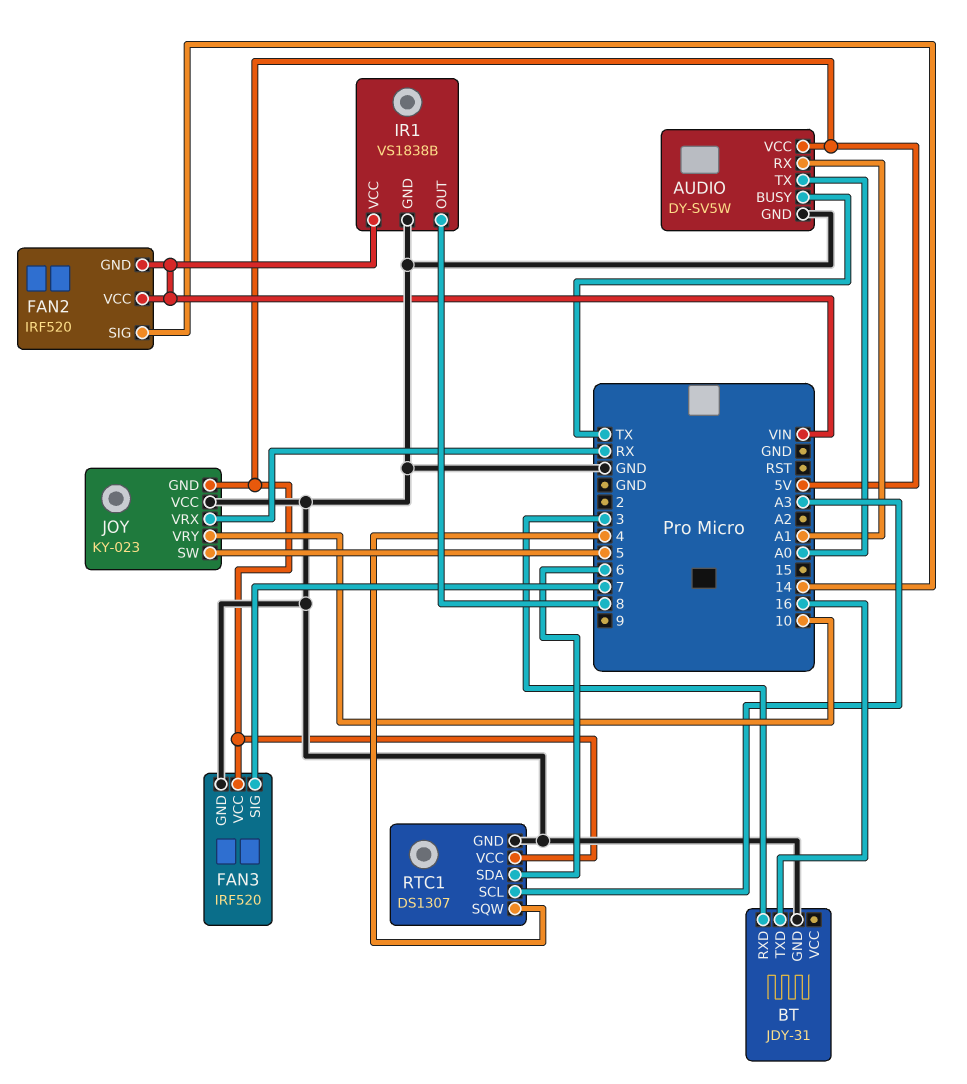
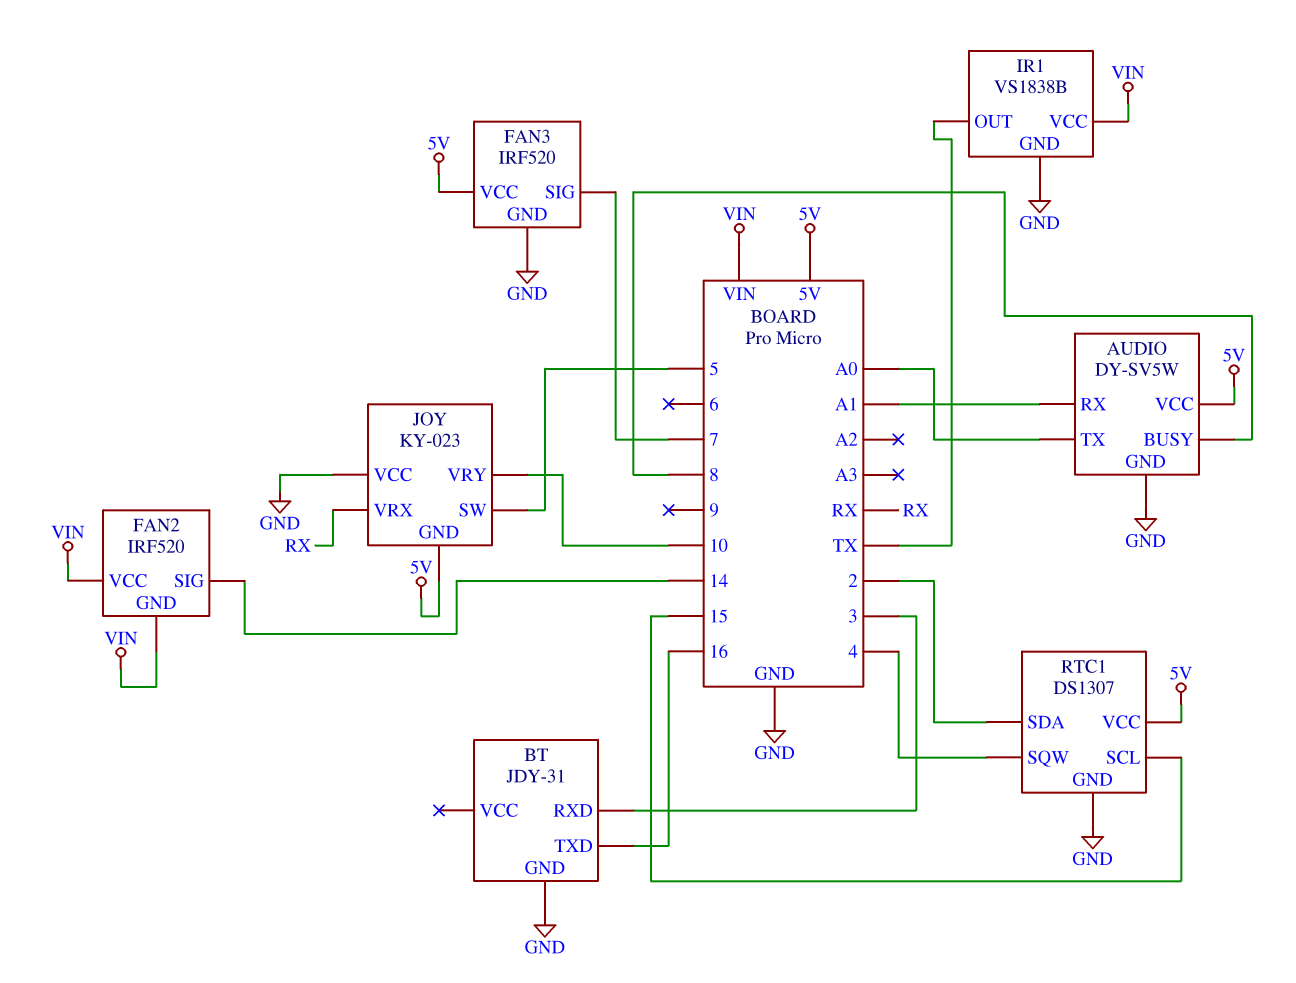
AUDIO pin BUSY: TX -> 8
IR1 pin OUT: 8 -> TX
RTC1 pin SCL: A3 -> 15
RTC1 pin SDA: 6 -> 2

